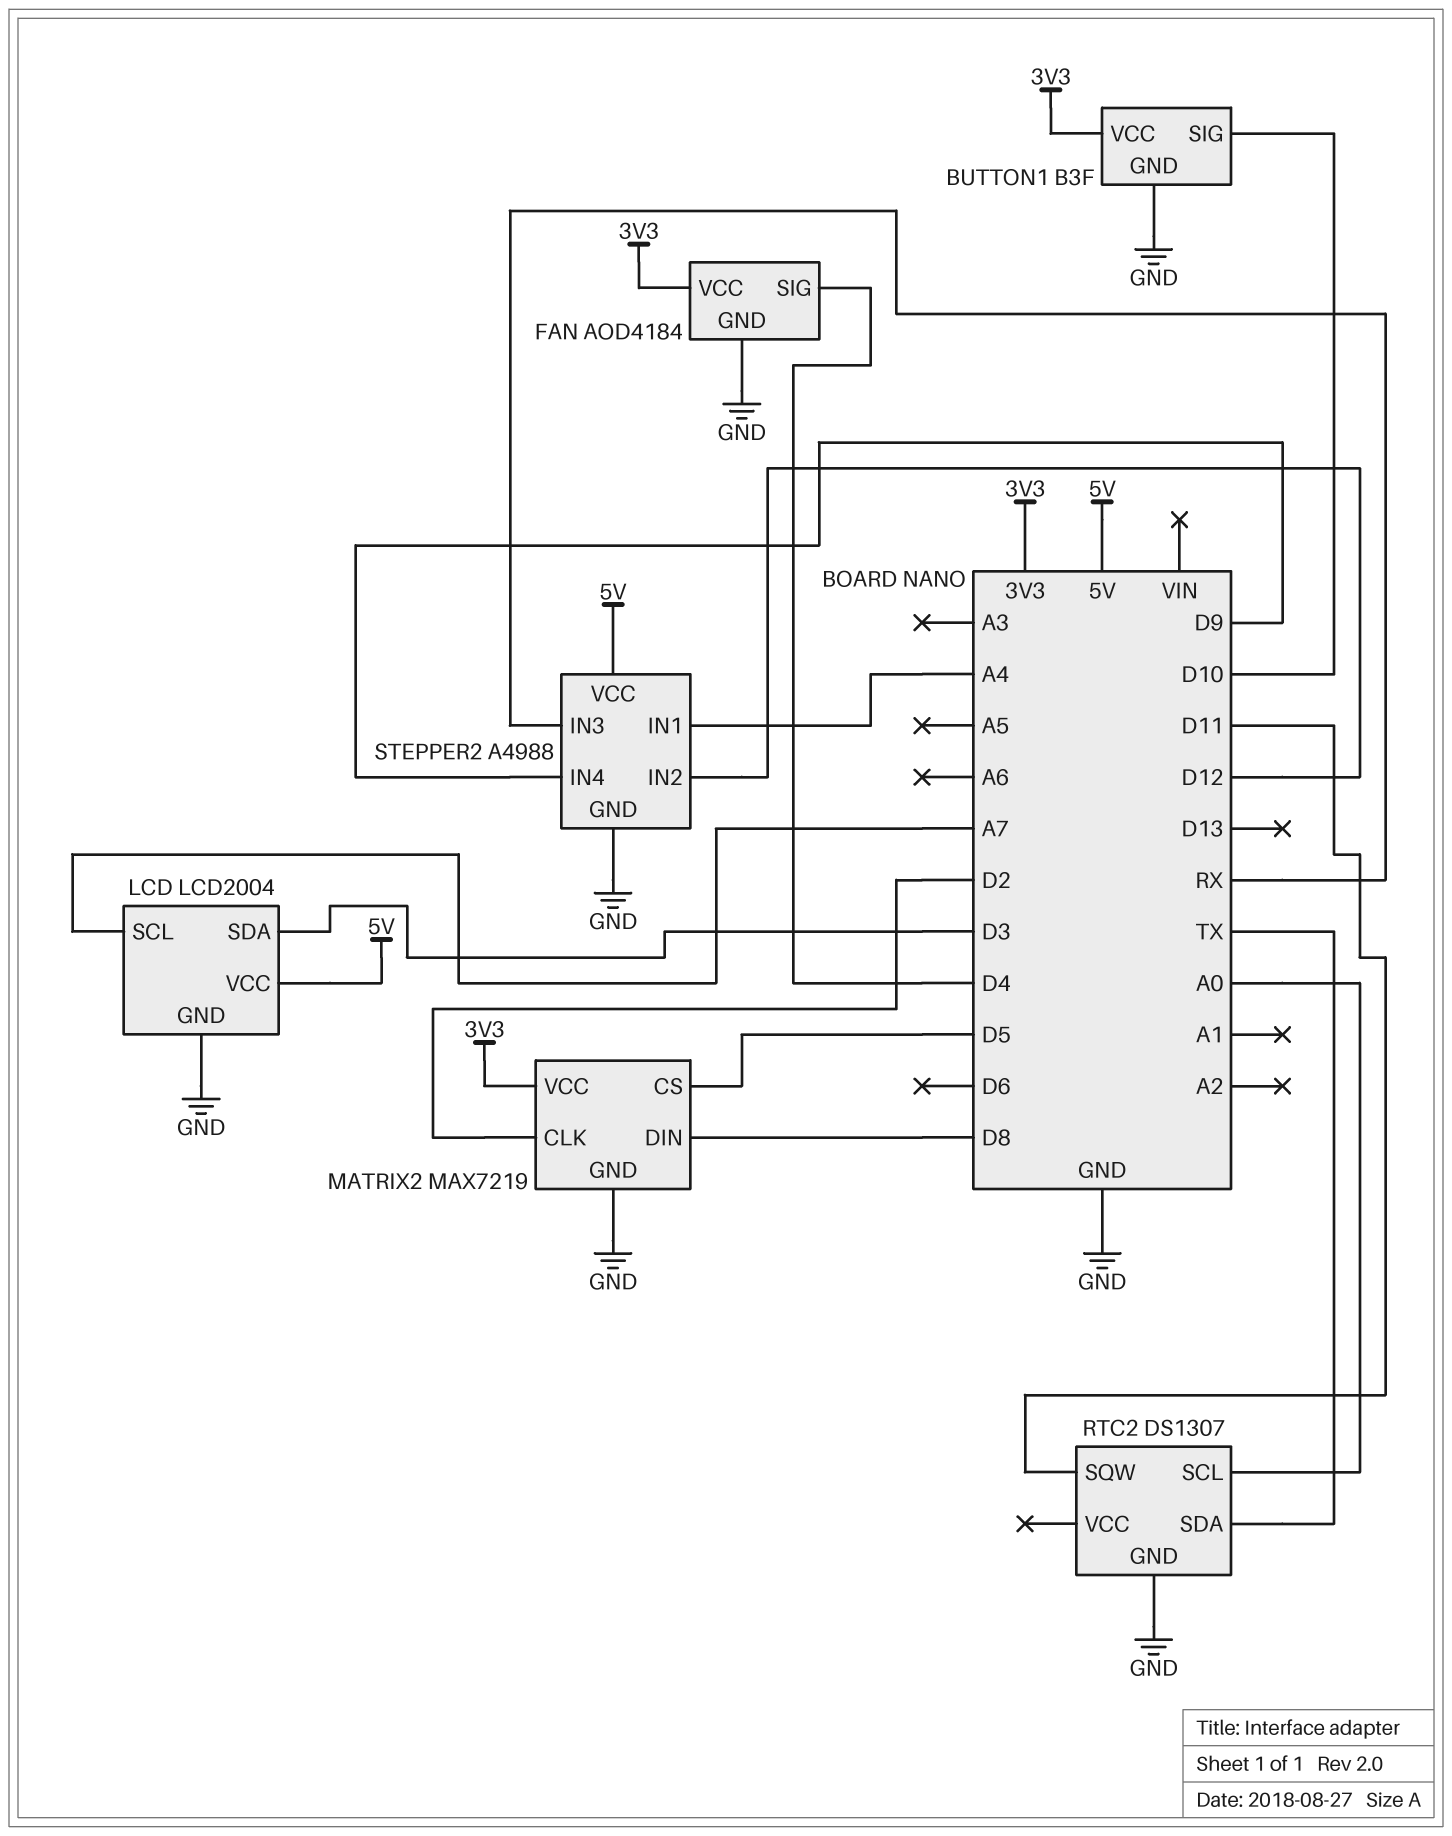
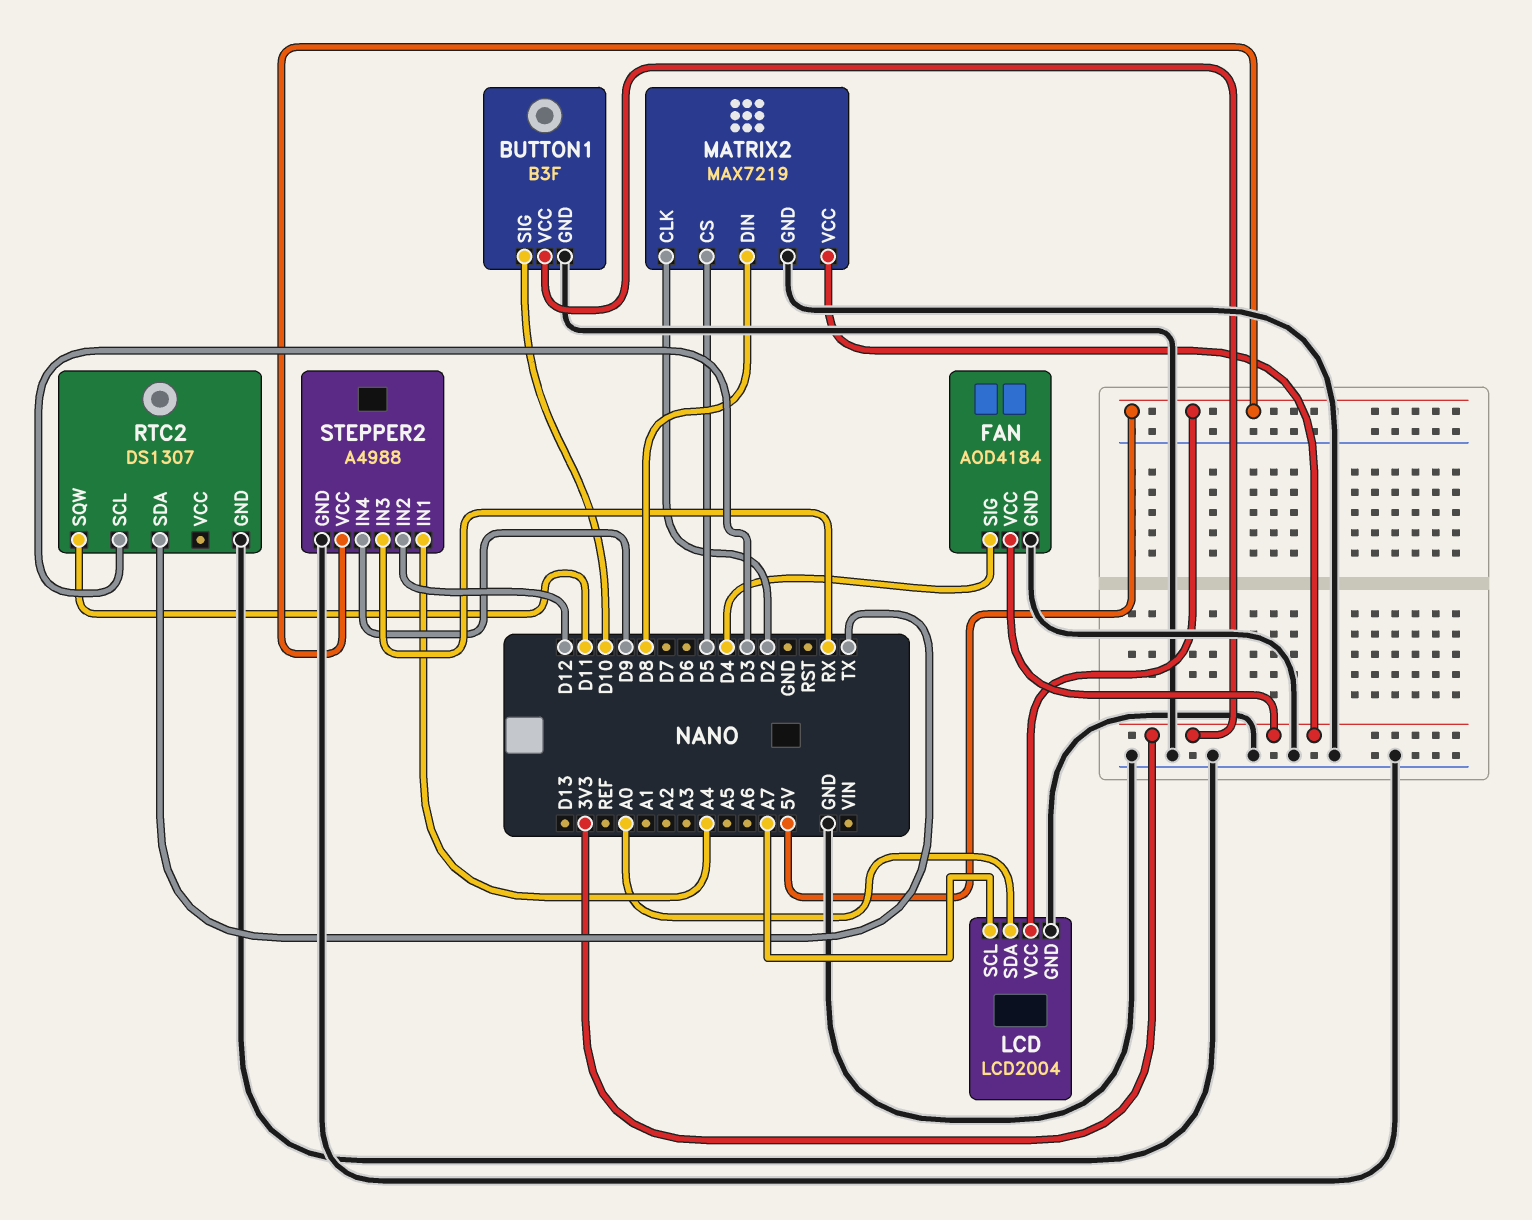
LCD pin SDA: D3 -> A0
RTC2 pin SCL: A0 -> D3

